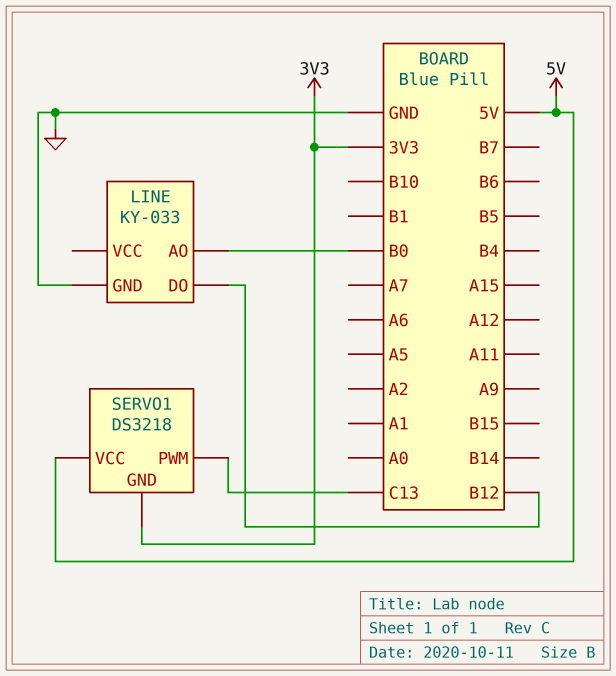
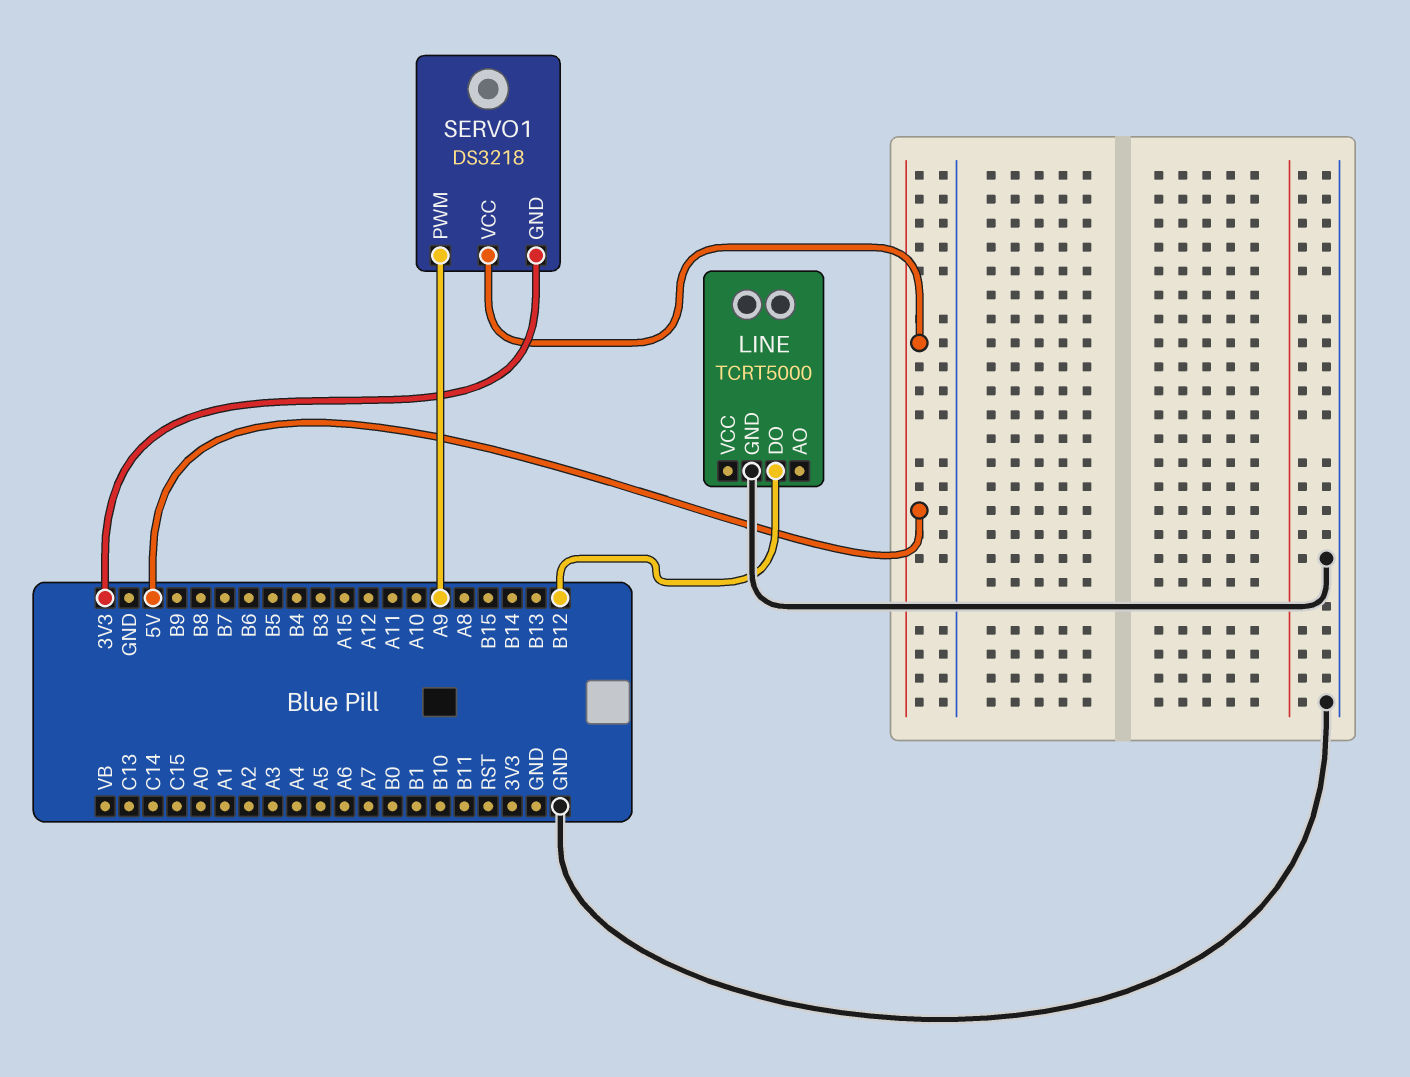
LINE: KY-033 -> TCRT5000
LINE pin AO: B0 -> none
SERVO1 pin PWM: C13 -> A9

